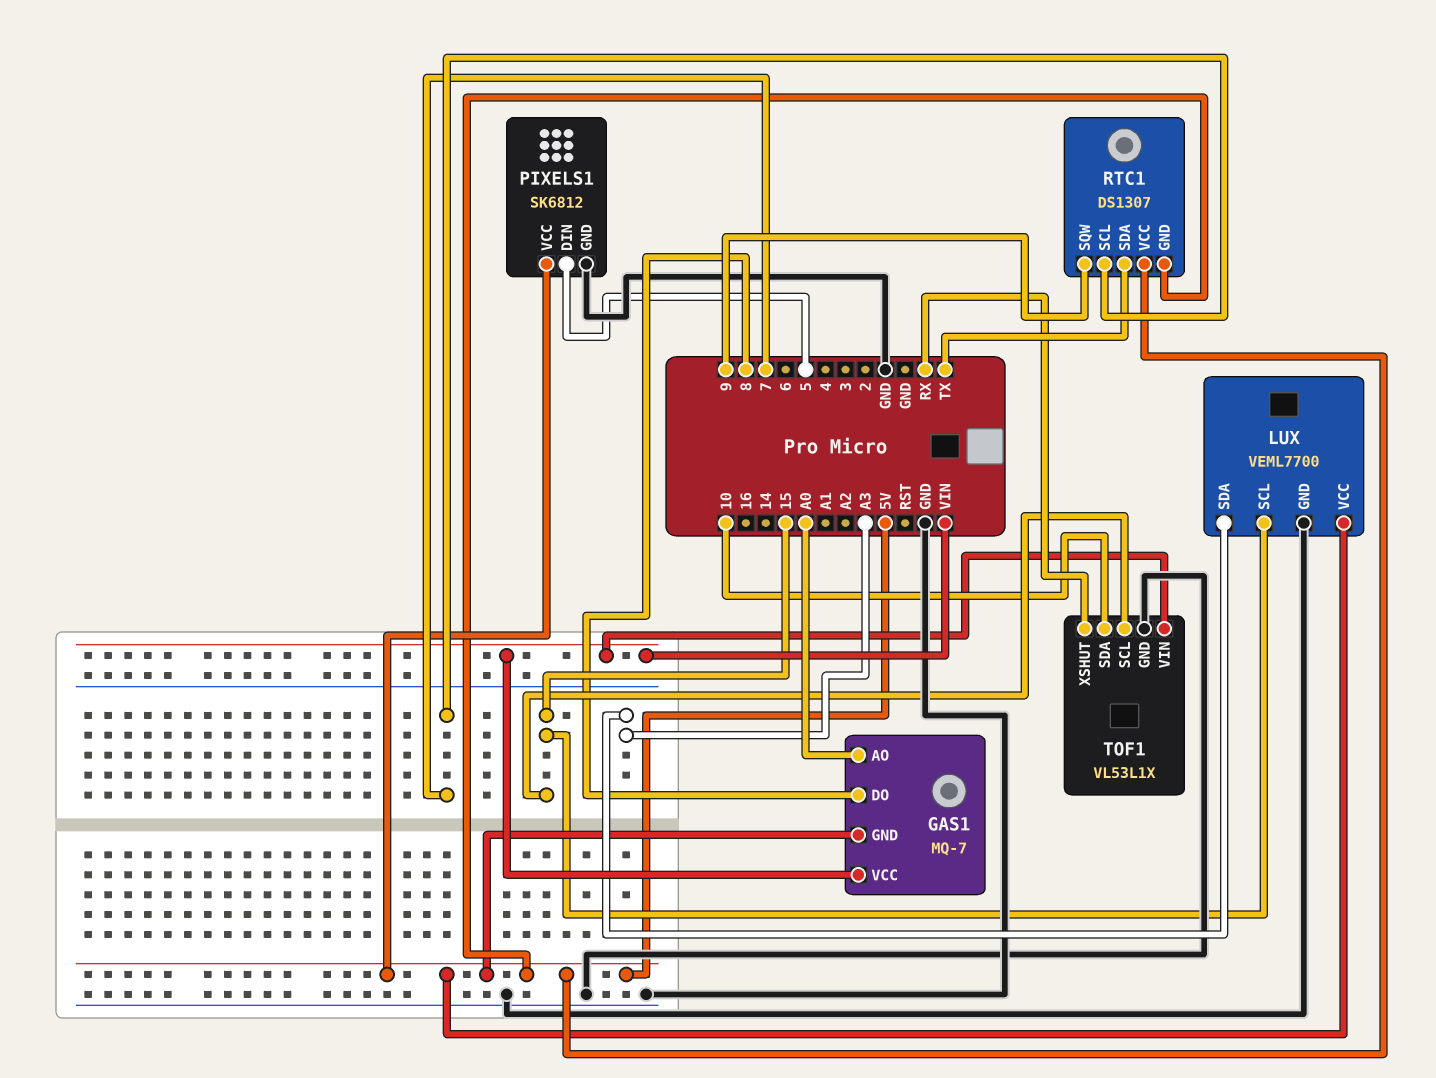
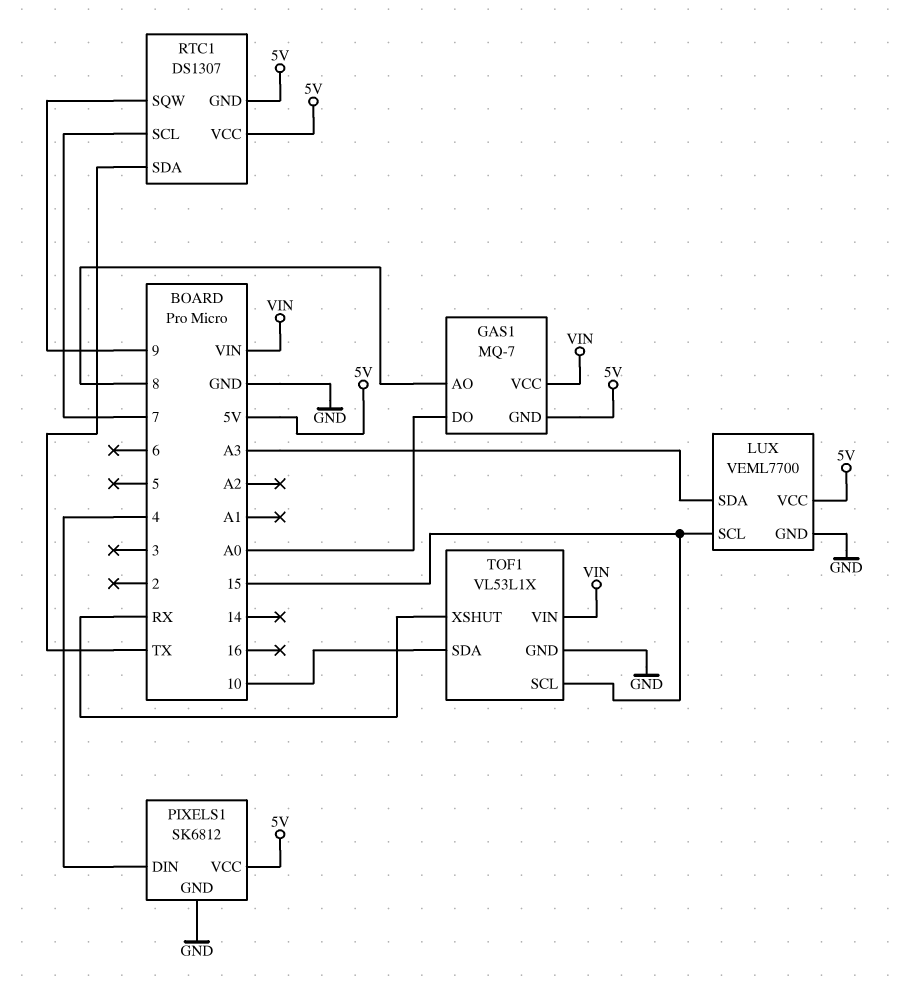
GAS1 pin AO: A0 -> 8
GAS1 pin DO: 8 -> A0
PIXELS1 pin DIN: 5 -> 4

